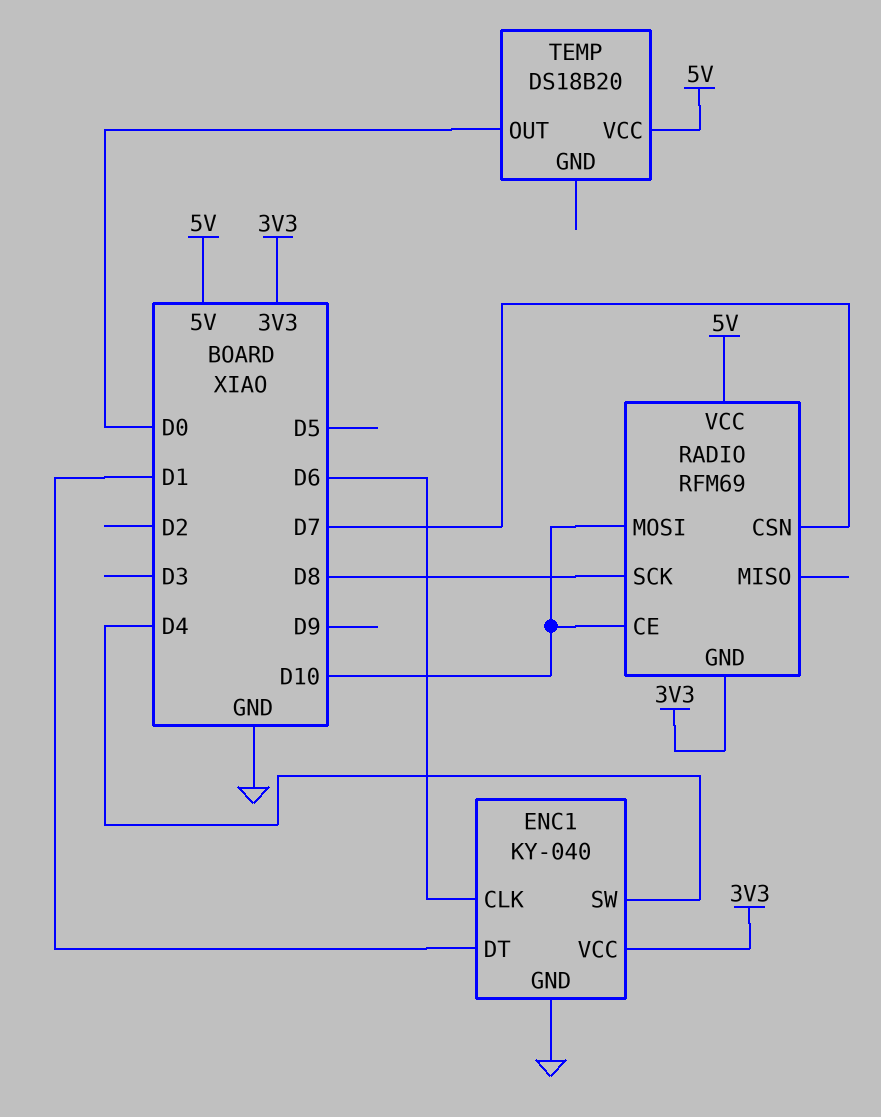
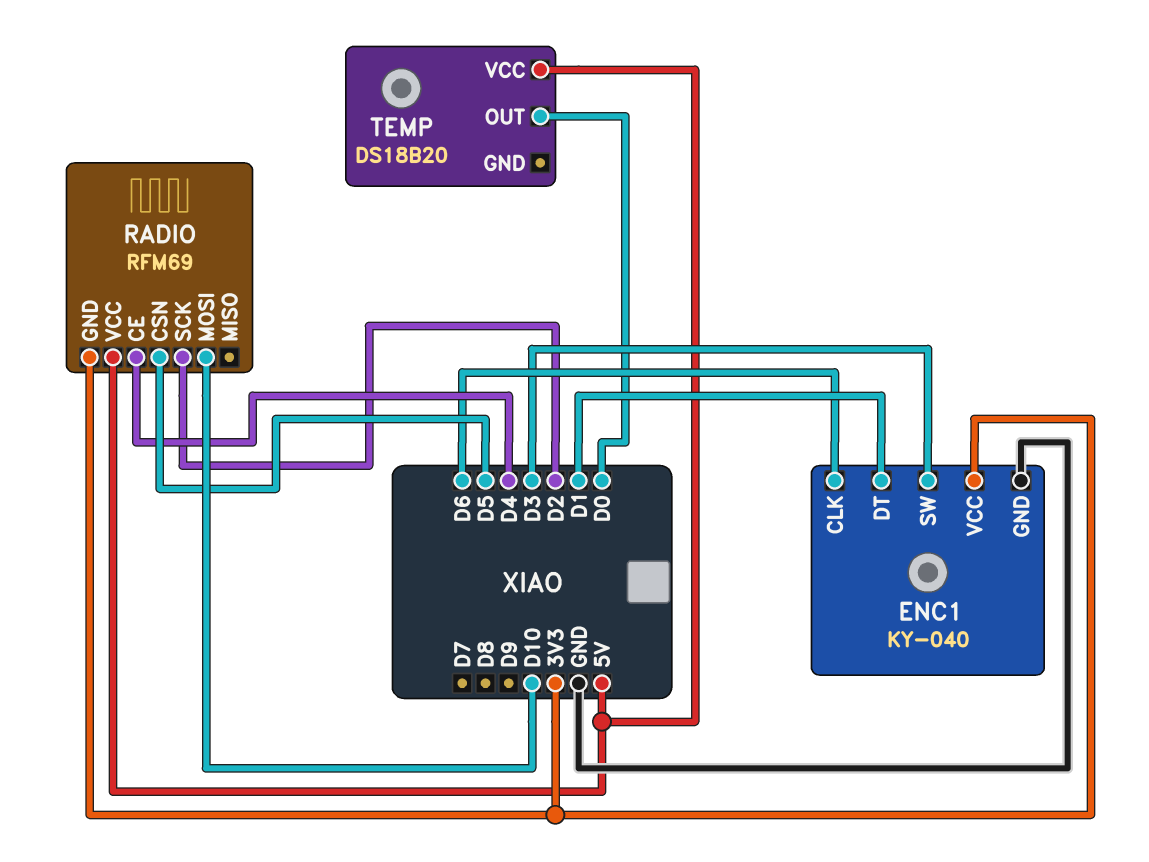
ENC1 pin SW: D4 -> D3
RADIO pin CE: D10 -> D4
RADIO pin CSN: D7 -> D5
RADIO pin SCK: D8 -> D2

